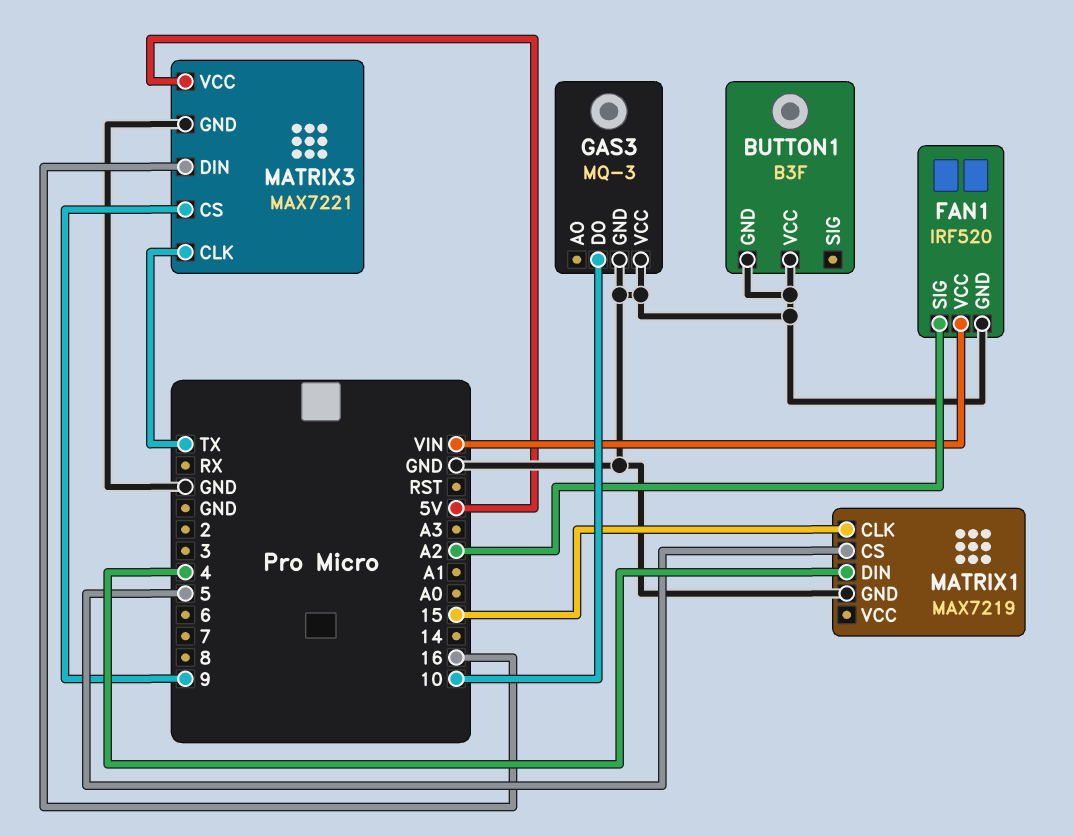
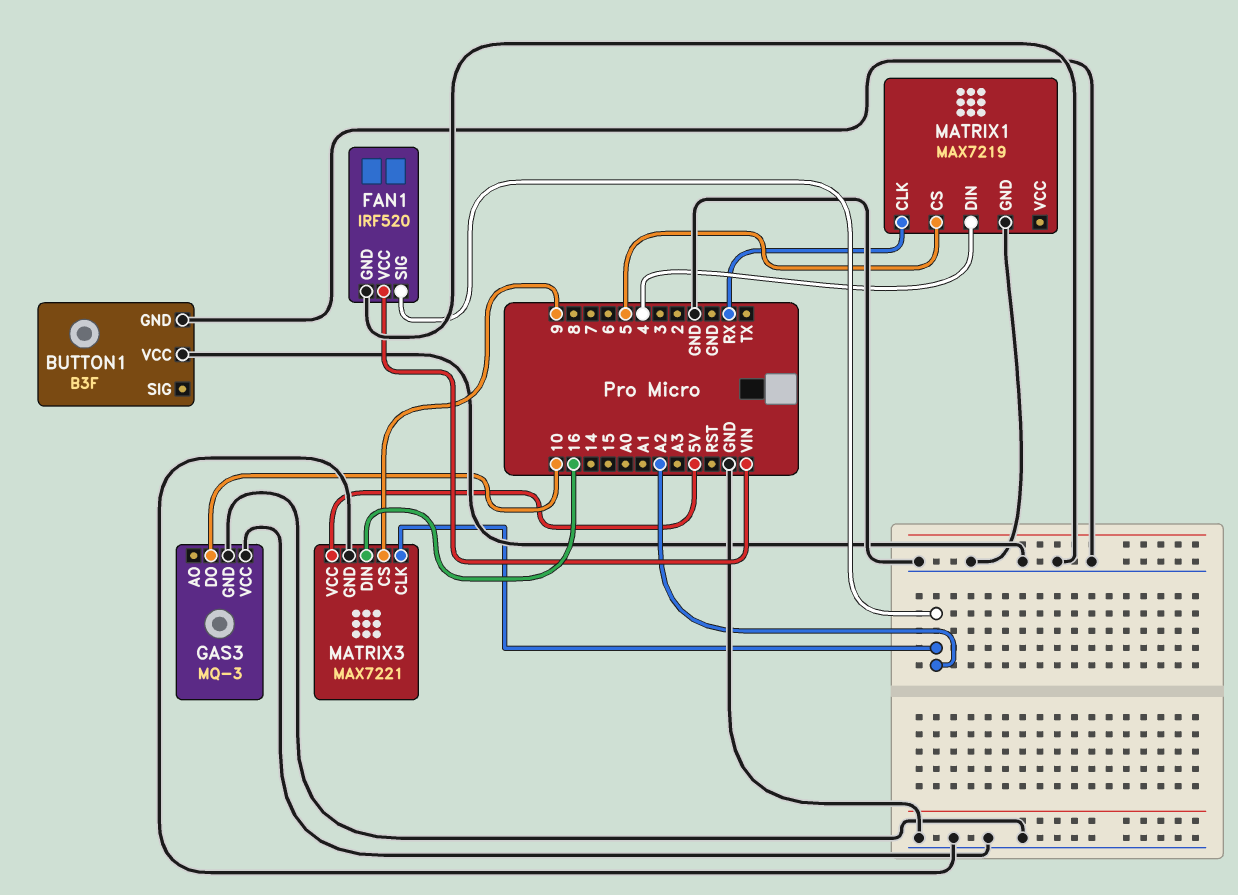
MATRIX1 pin CLK: 15 -> RX
MATRIX3 pin CLK: TX -> A2

